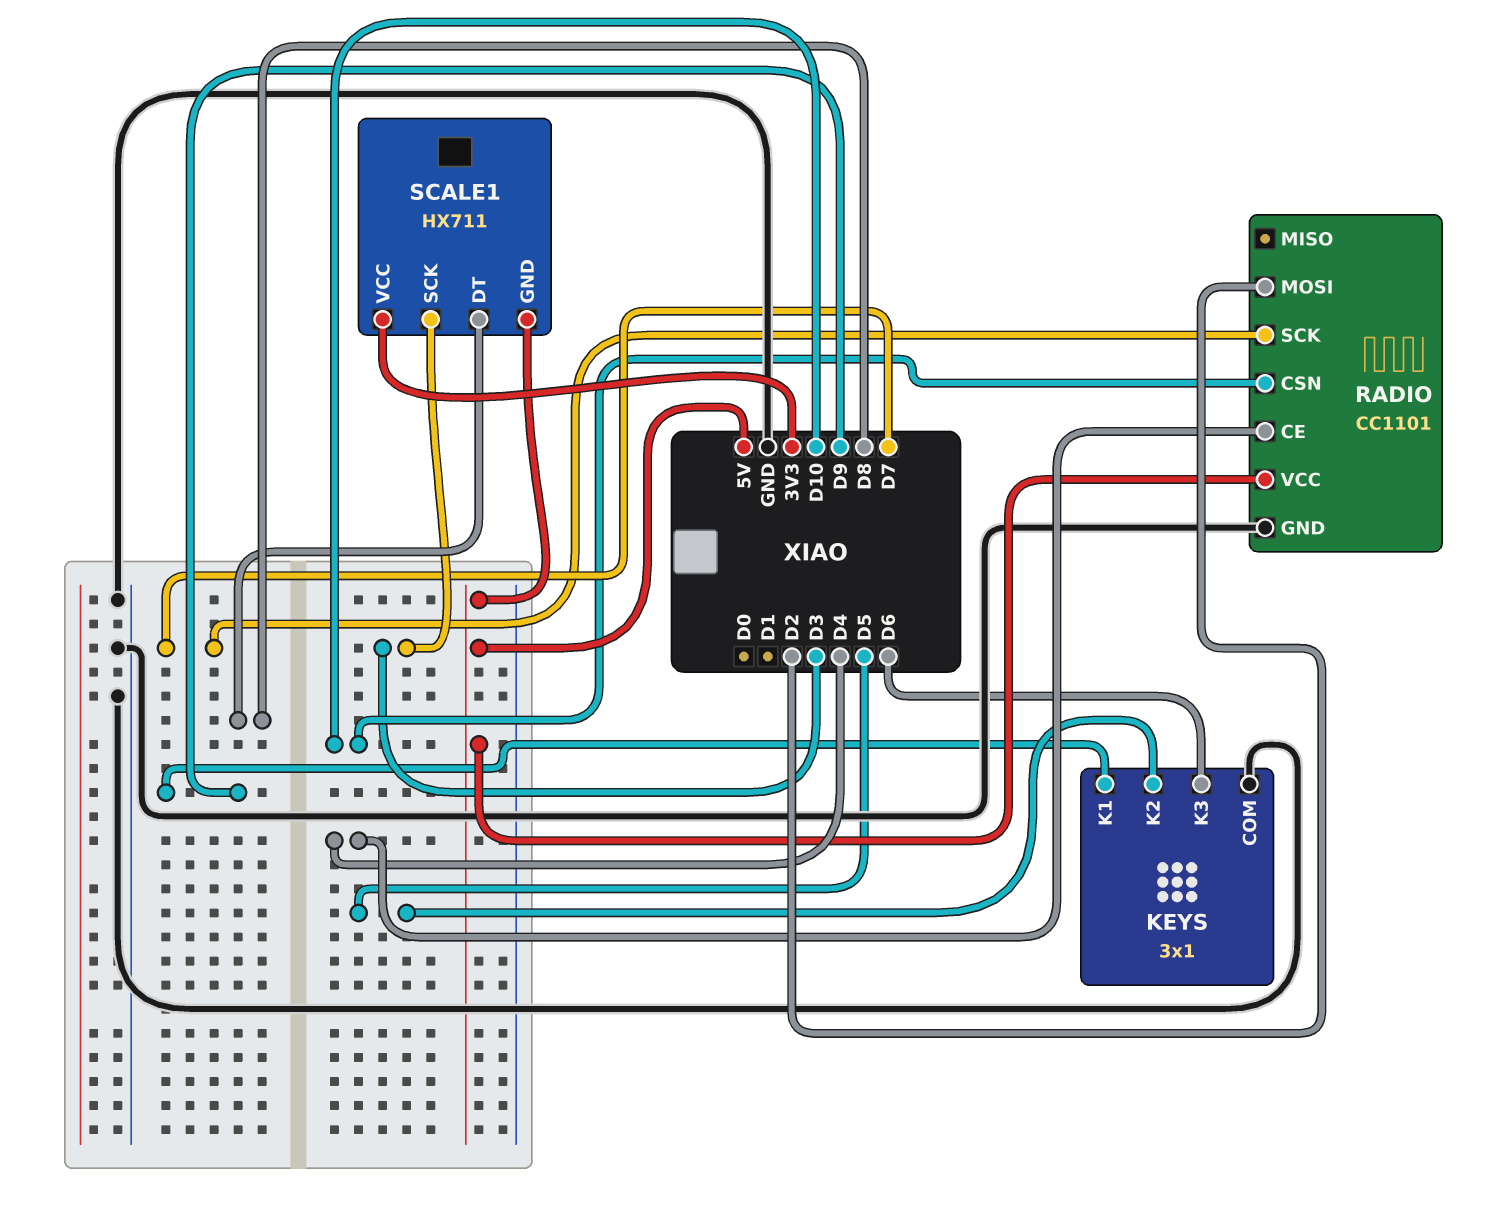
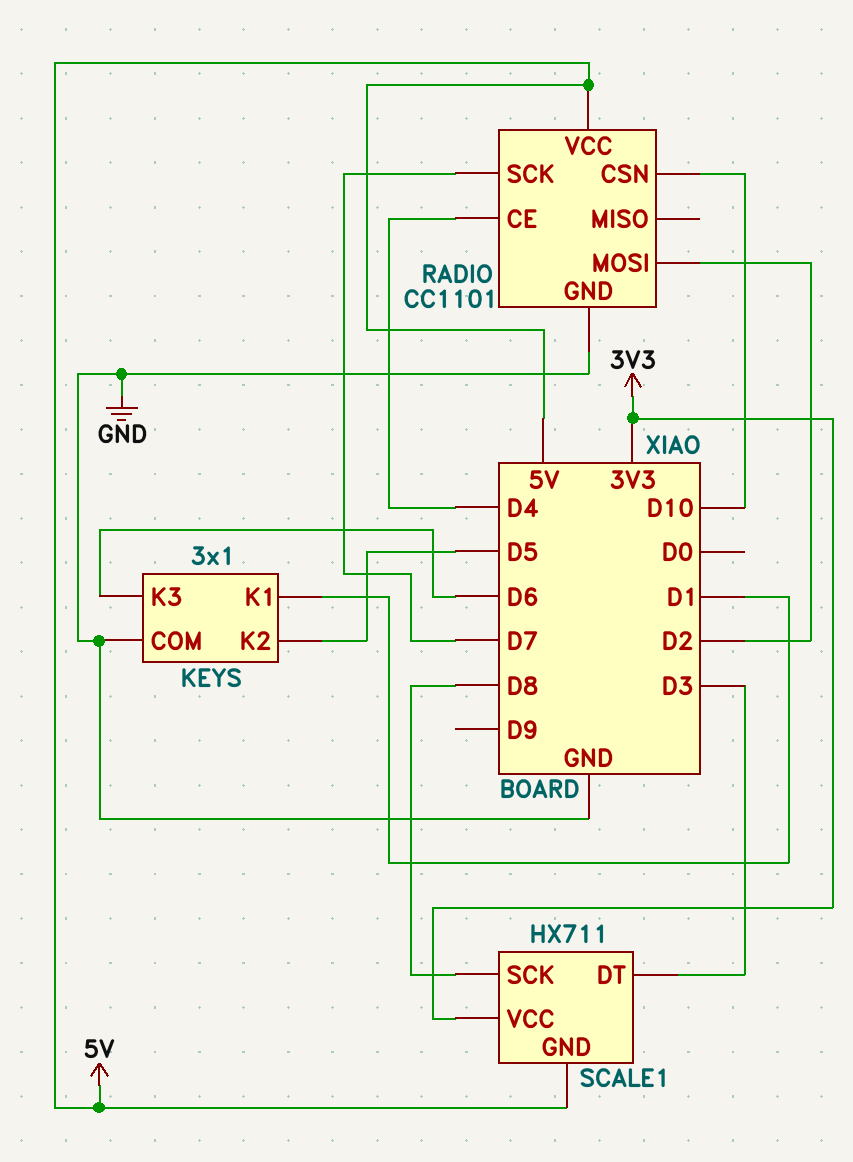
KEYS pin K1: D9 -> D1
SCALE1 pin DT: D8 -> D3
SCALE1 pin SCK: D3 -> D8

